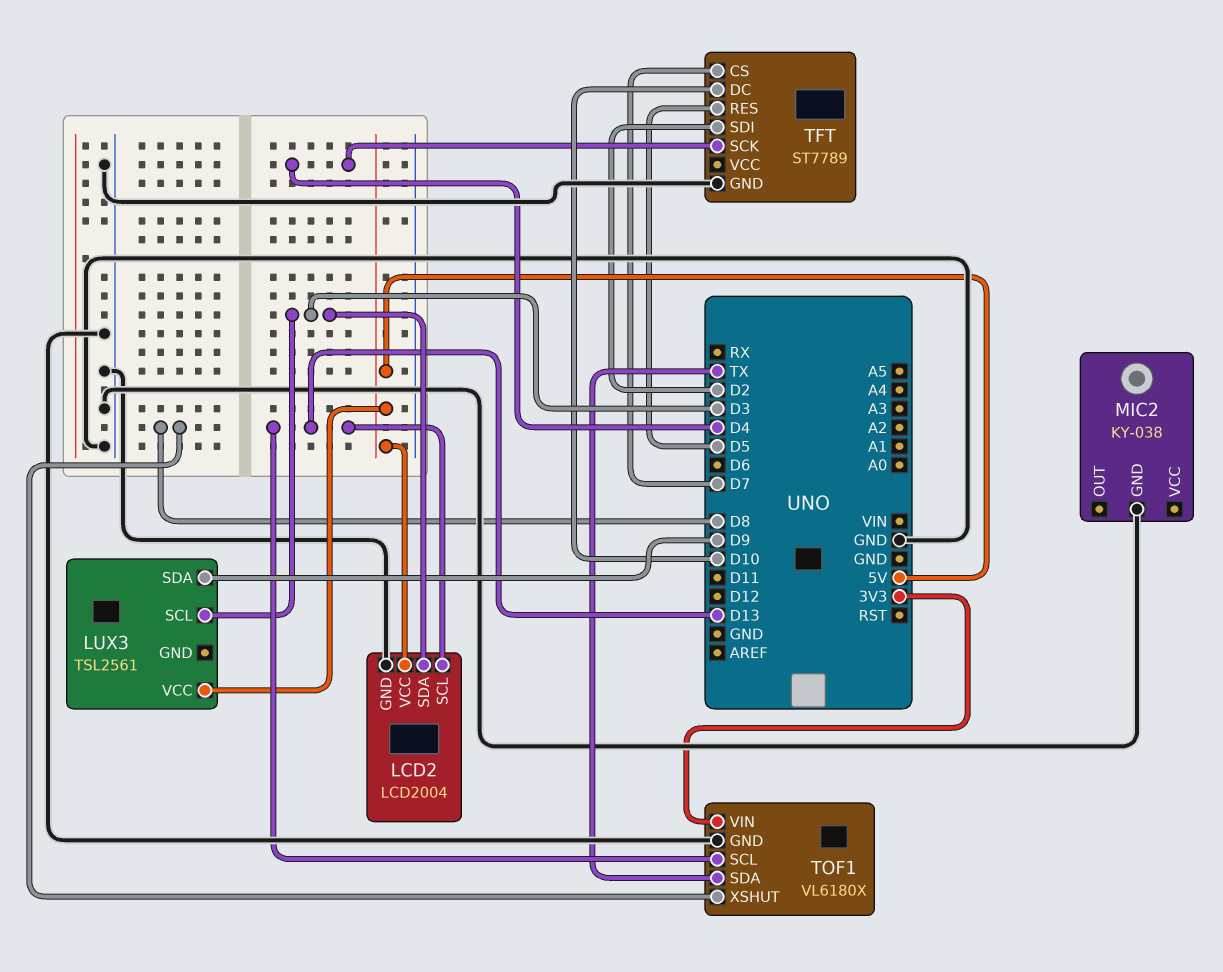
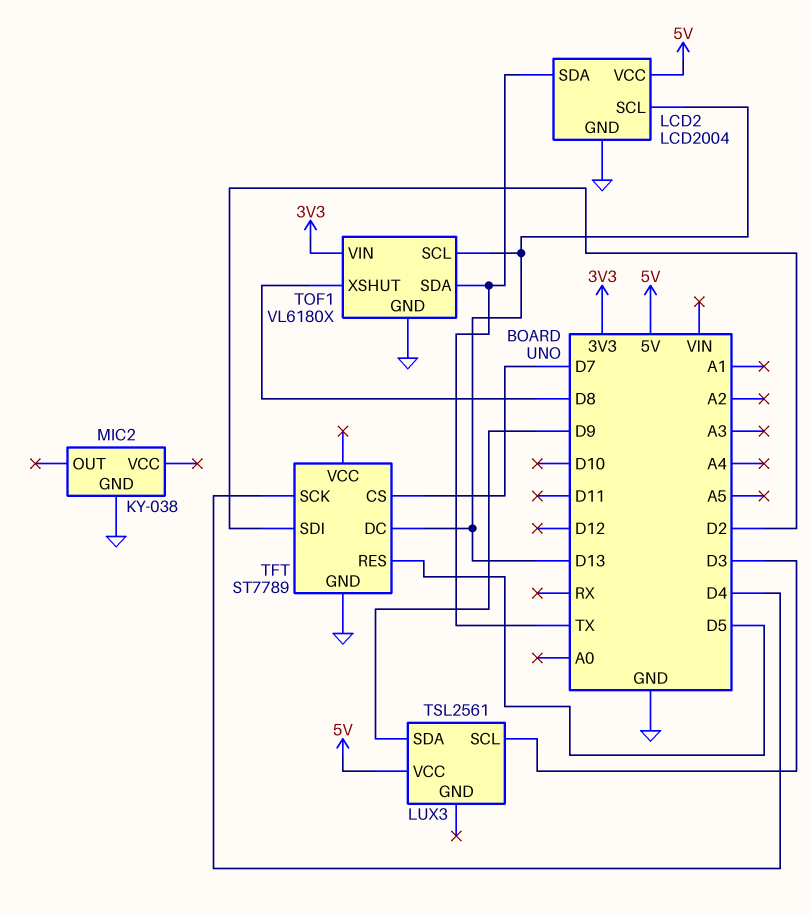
LCD2 pin SDA: D3 -> TX
TFT pin DC: D10 -> D13

